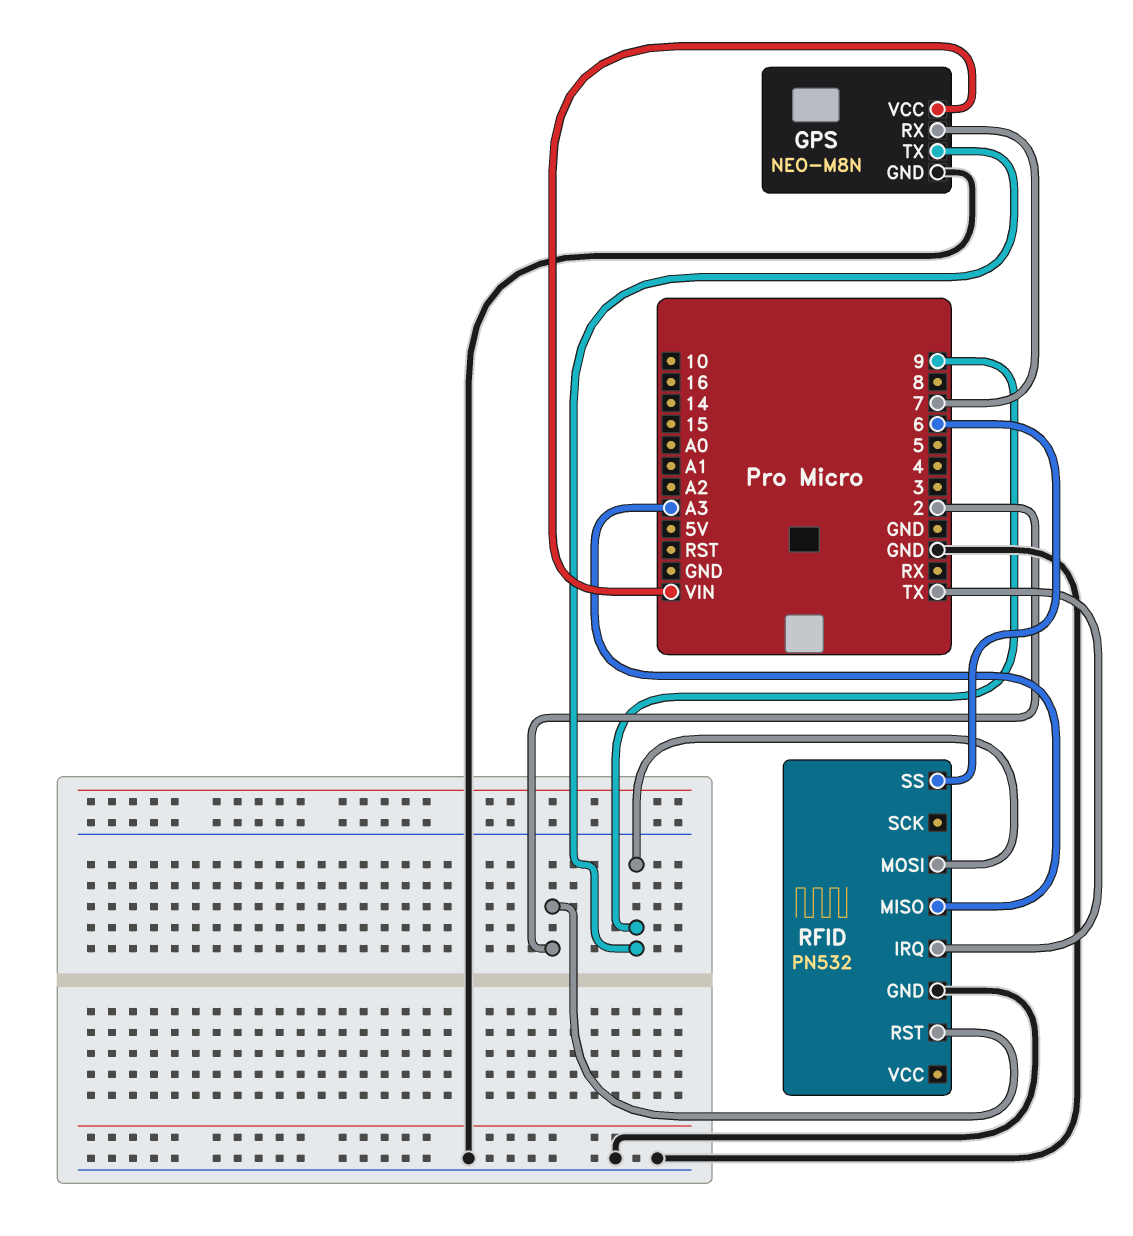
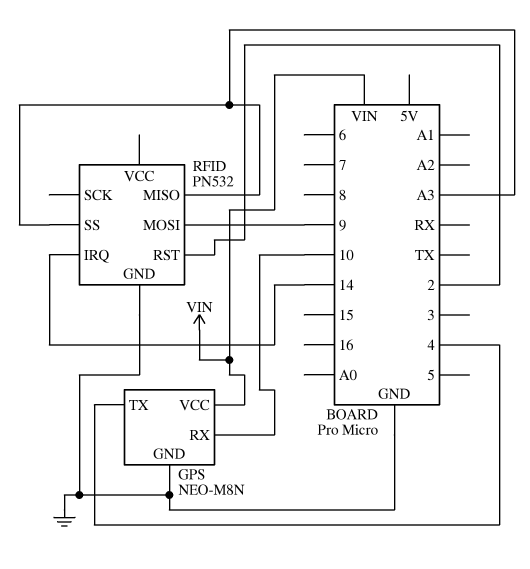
GPS pin RX: 7 -> 10
GPS pin TX: 9 -> 4
RFID pin IRQ: TX -> 14
RFID pin SS: 6 -> A3

